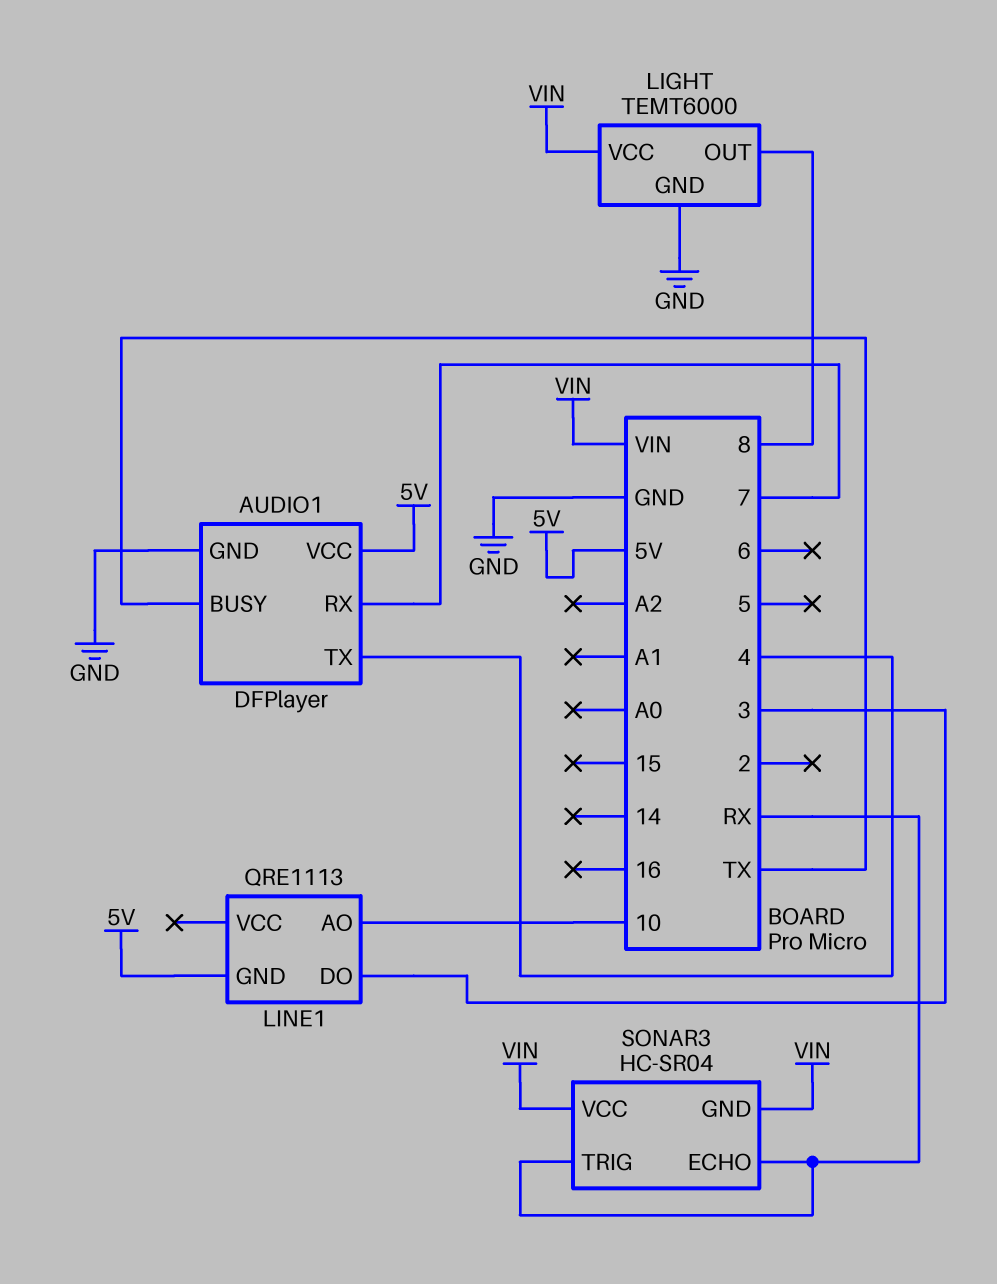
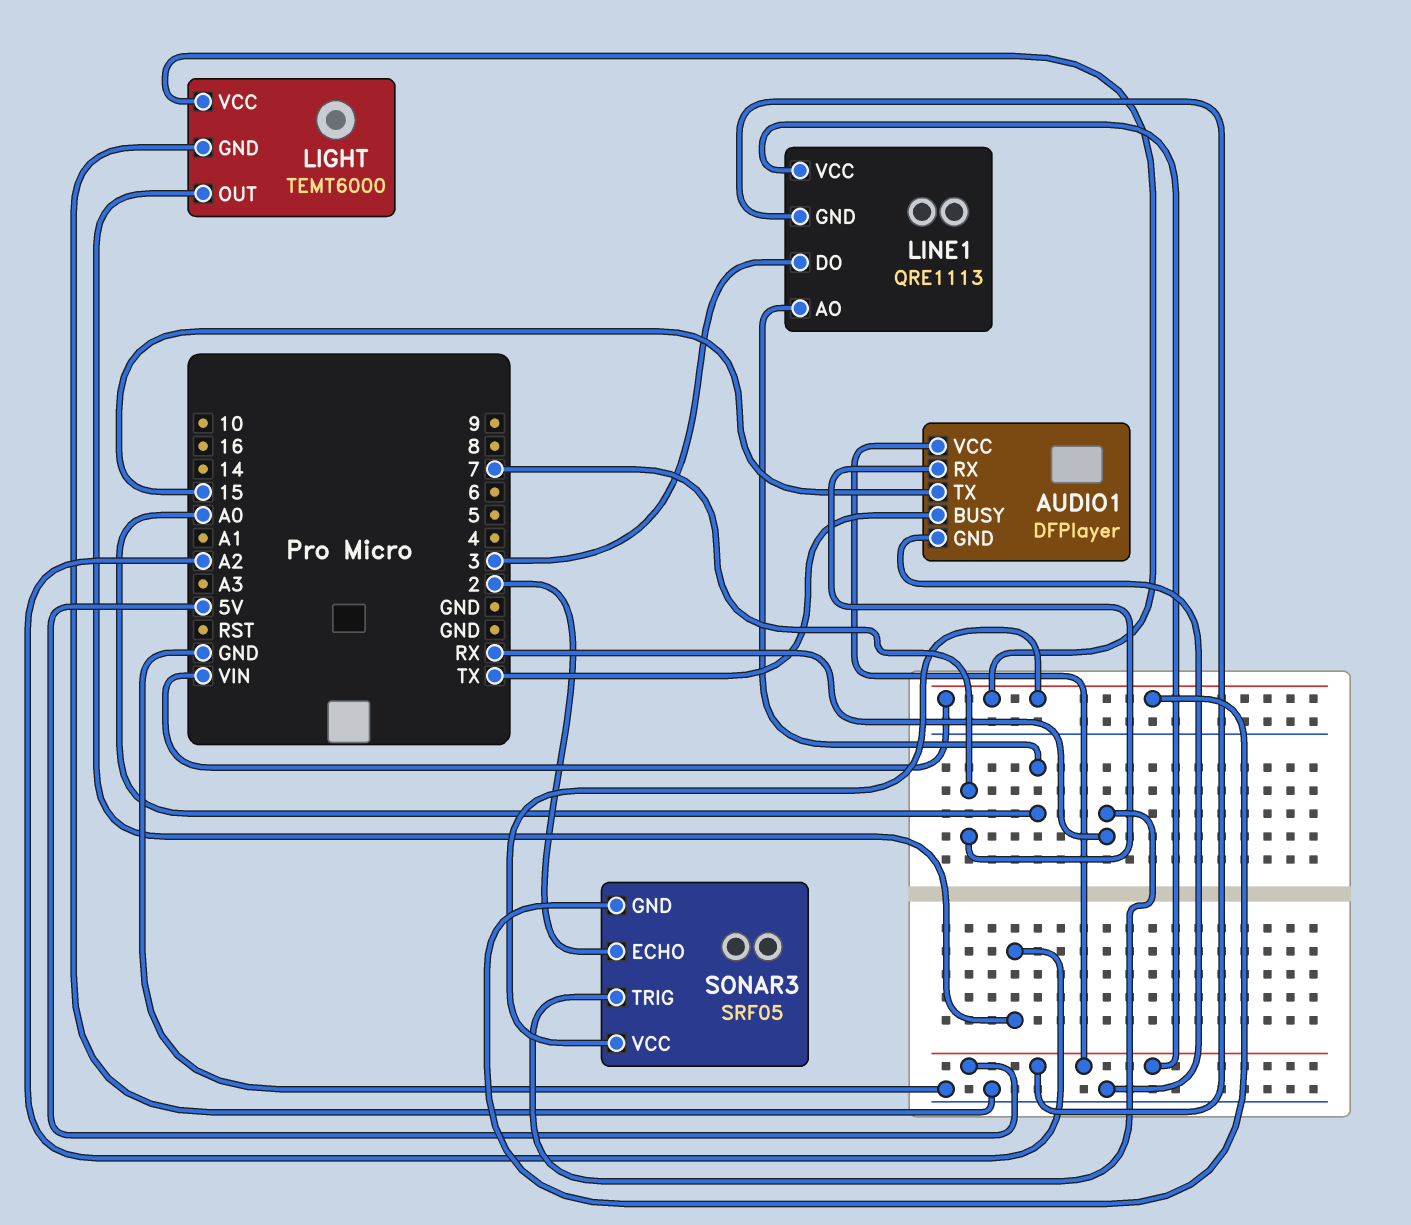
AUDIO1 pin TX: 4 -> 15
LIGHT pin OUT: 8 -> A2
LINE1 pin AO: 10 -> A0
LINE1 pin VCC: none -> 5V
SONAR3: HC-SR04 -> SRF05
SONAR3 pin ECHO: RX -> 2

